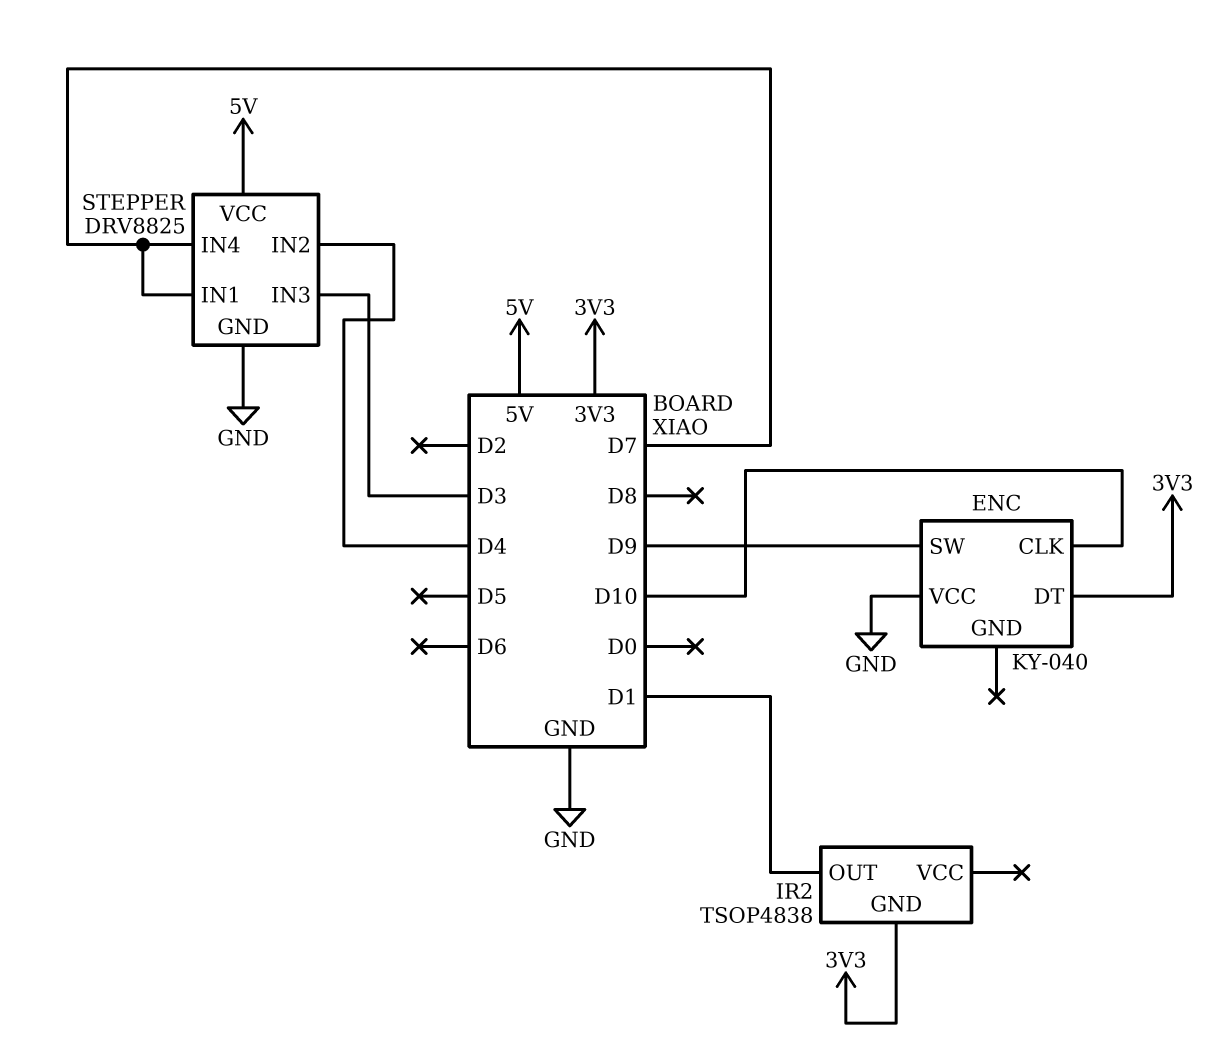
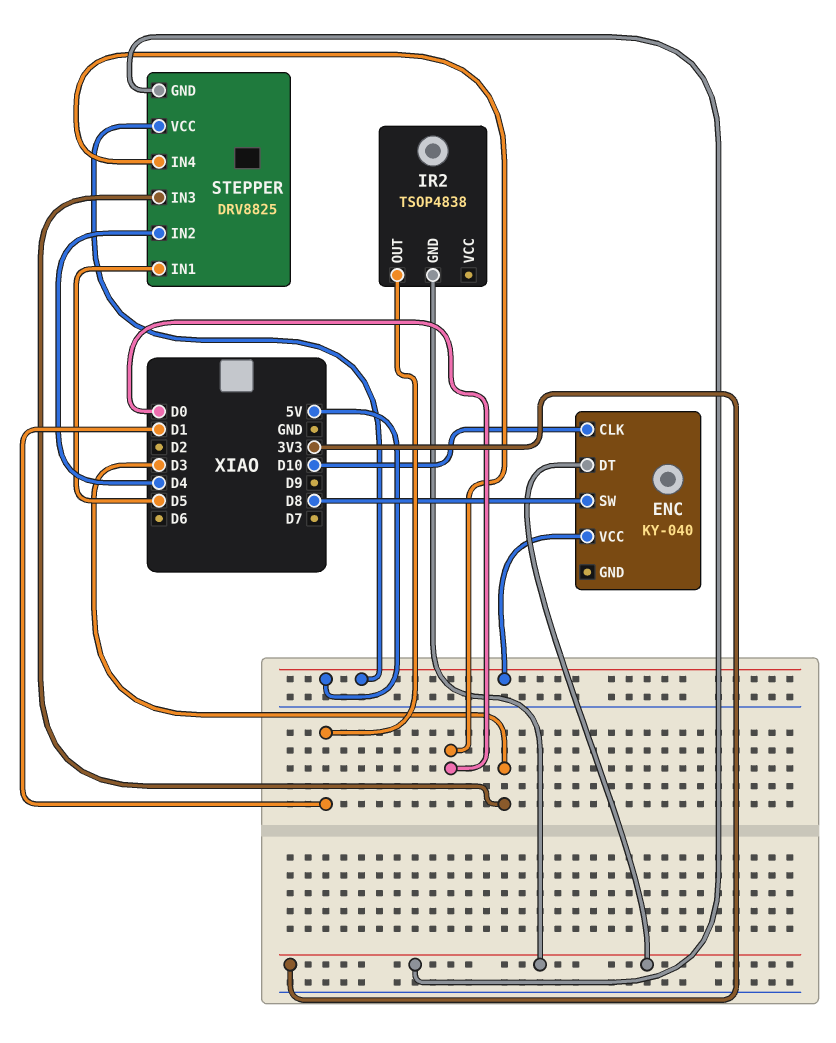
ENC pin SW: D9 -> D8
ENC pin VCC: GND -> 5V
STEPPER pin GND: GND -> 3V3
STEPPER pin IN1: D7 -> D5
STEPPER pin IN4: D7 -> D0

